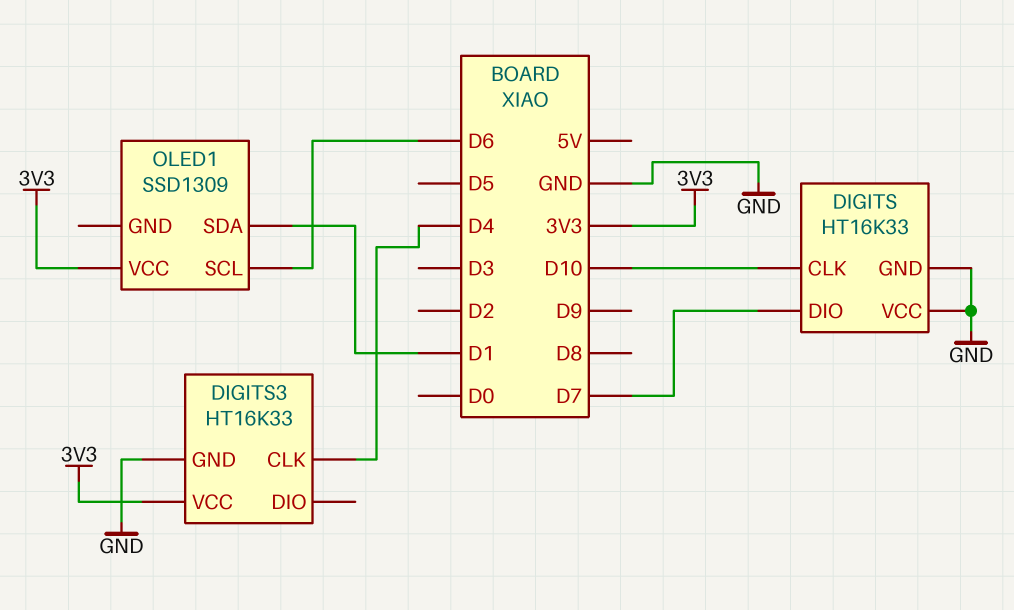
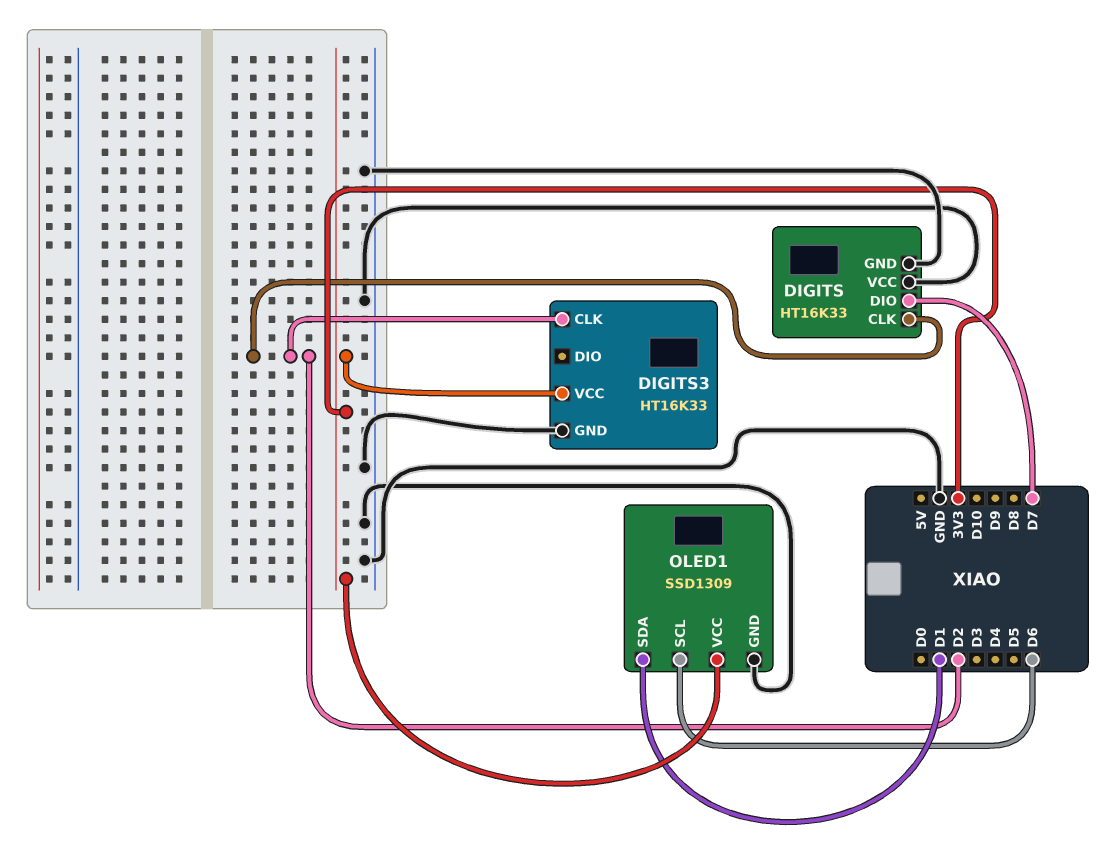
DIGITS pin CLK: D10 -> D2
DIGITS3 pin CLK: D4 -> D2
OLED1 pin GND: none -> GND

